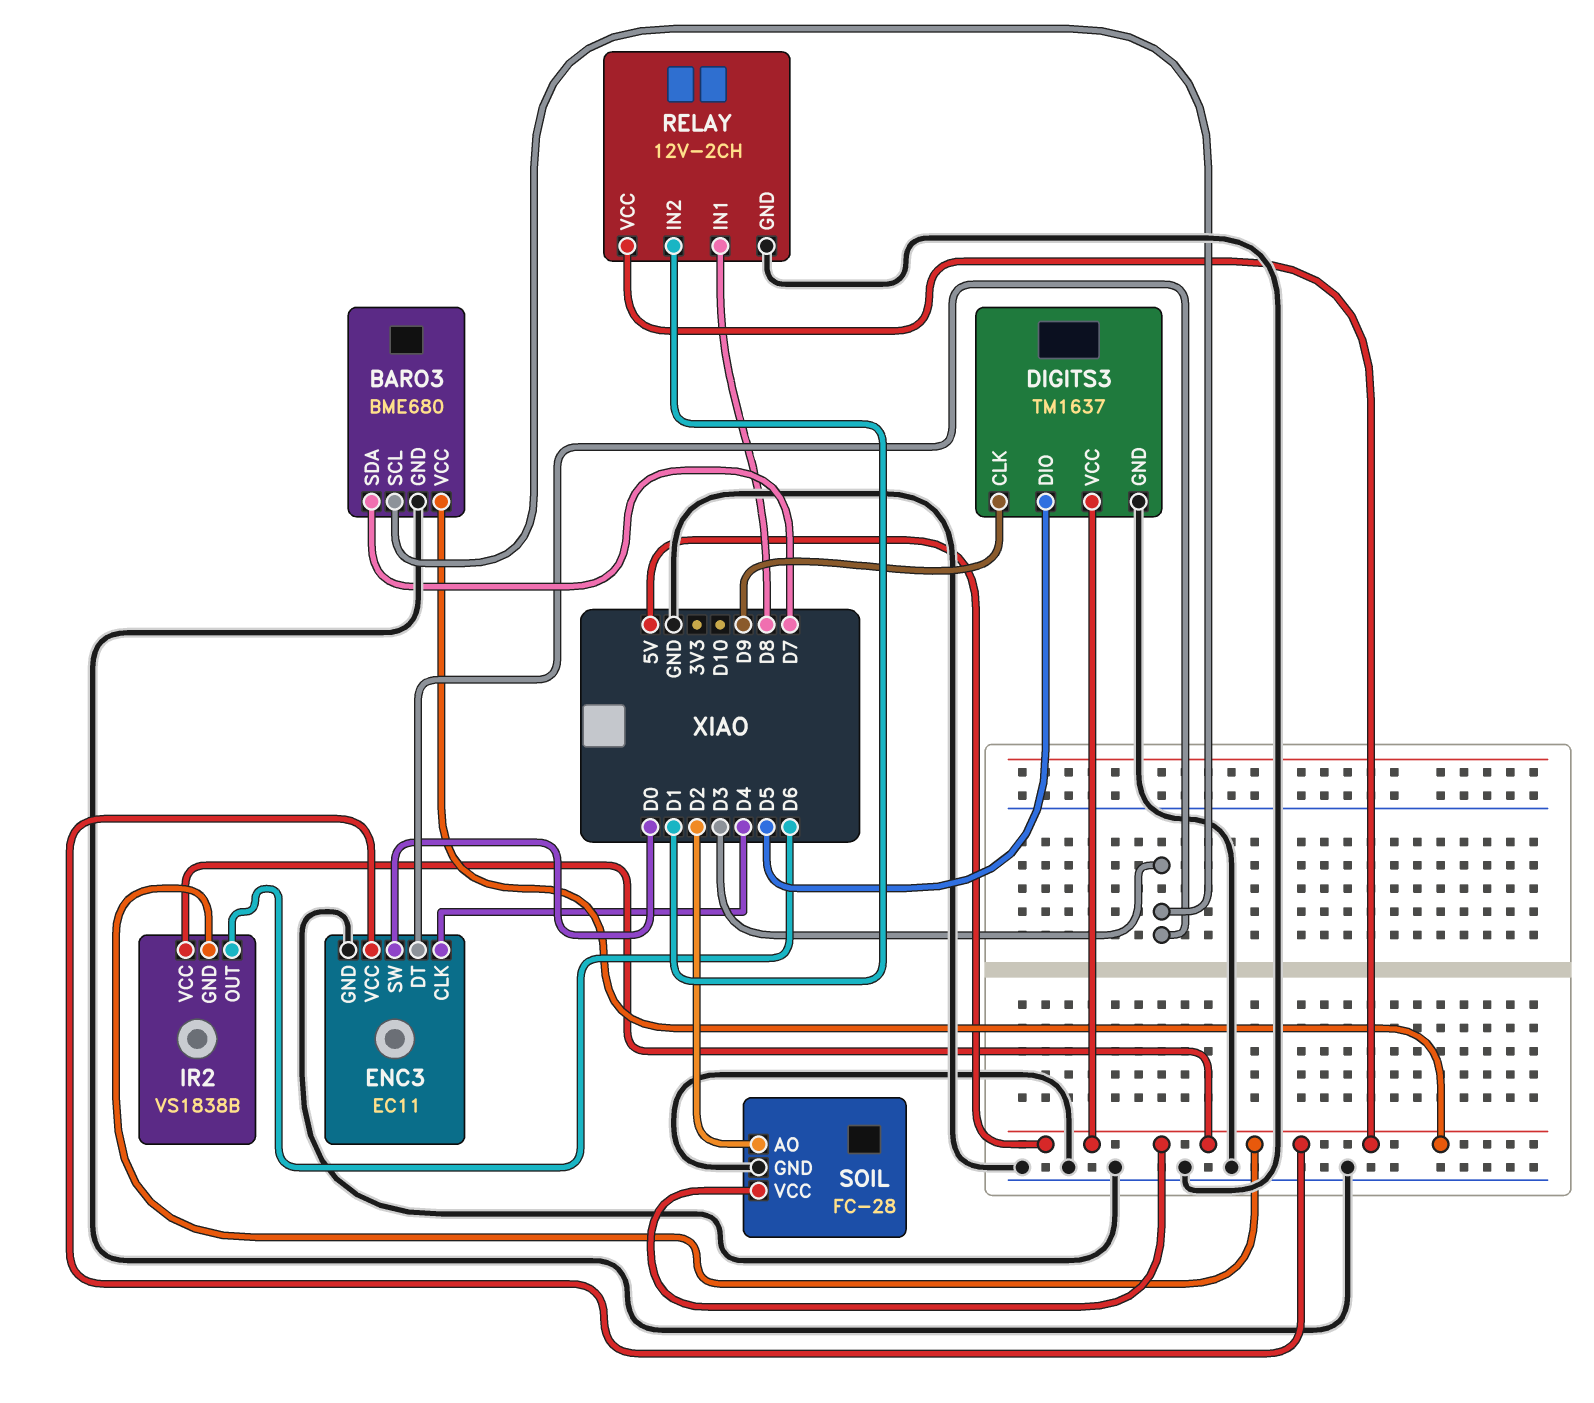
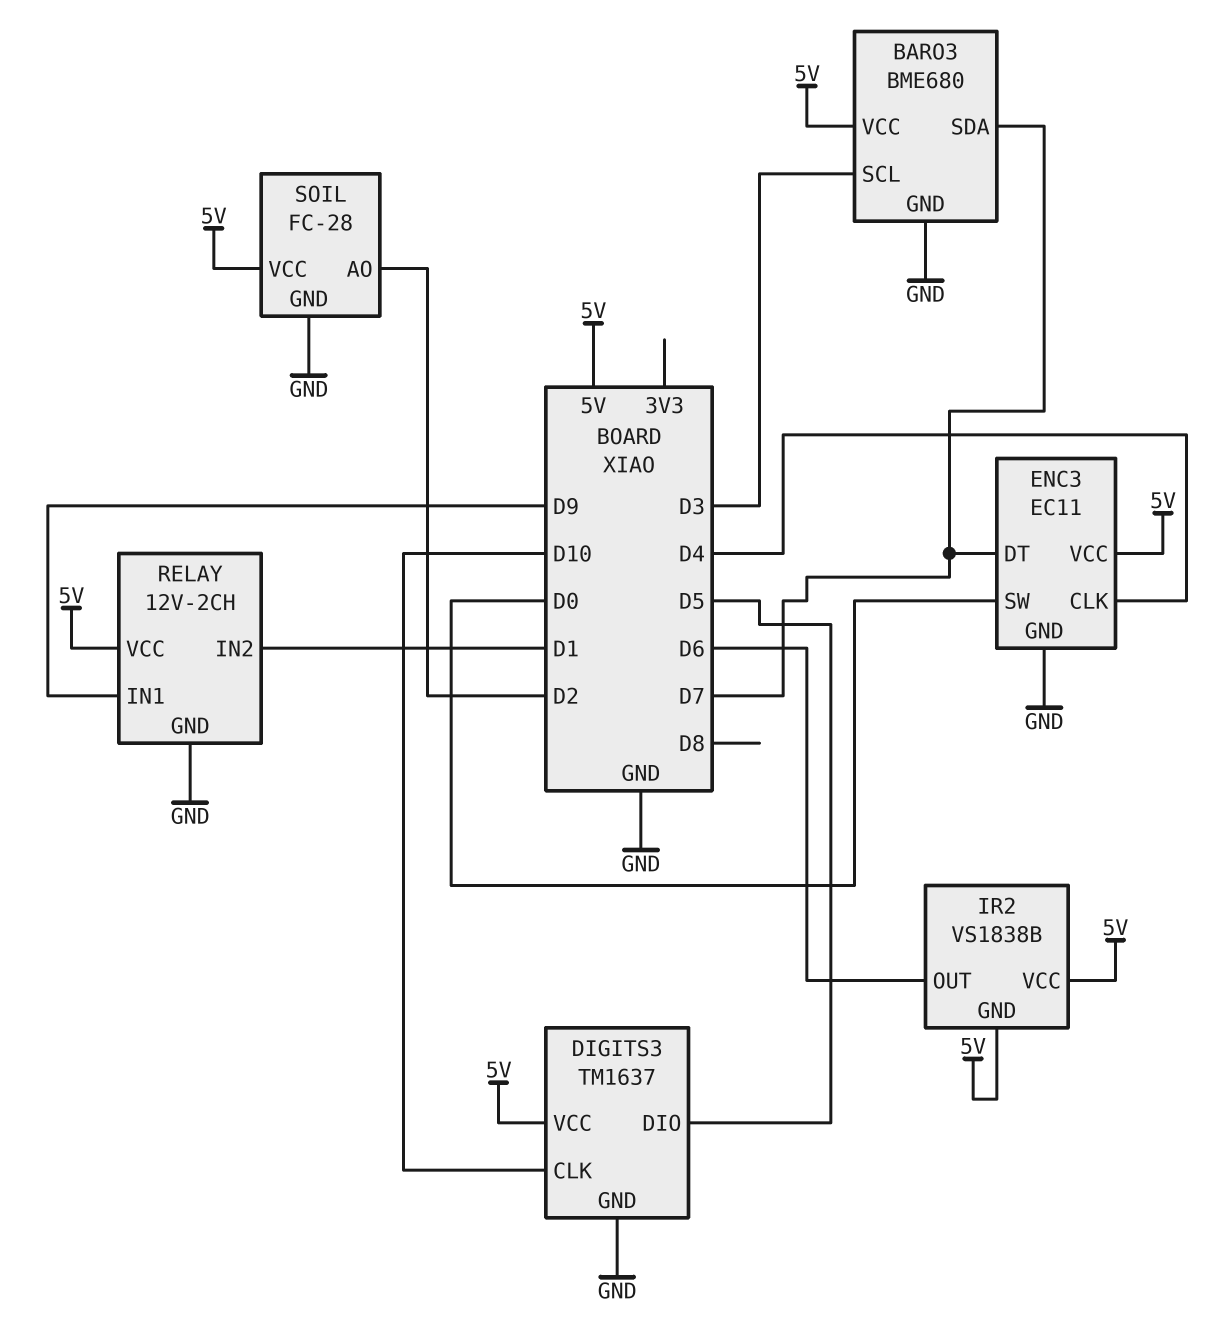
DIGITS3 pin CLK: D9 -> D10
ENC3 pin DT: D3 -> D7
RELAY pin IN1: D8 -> D9

